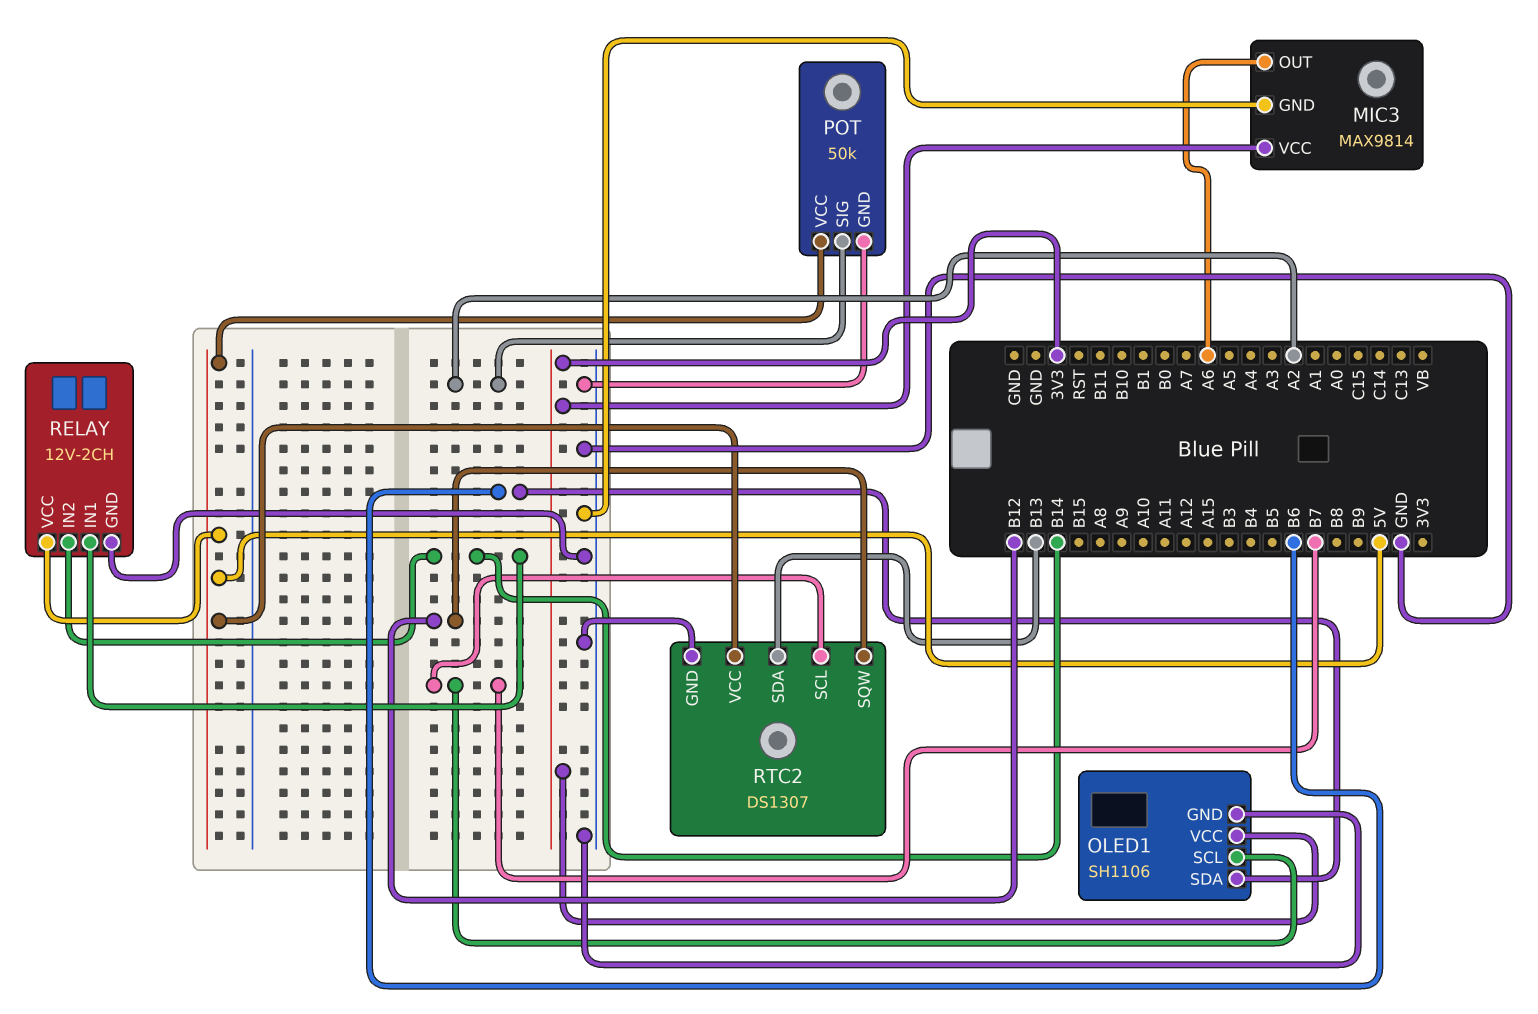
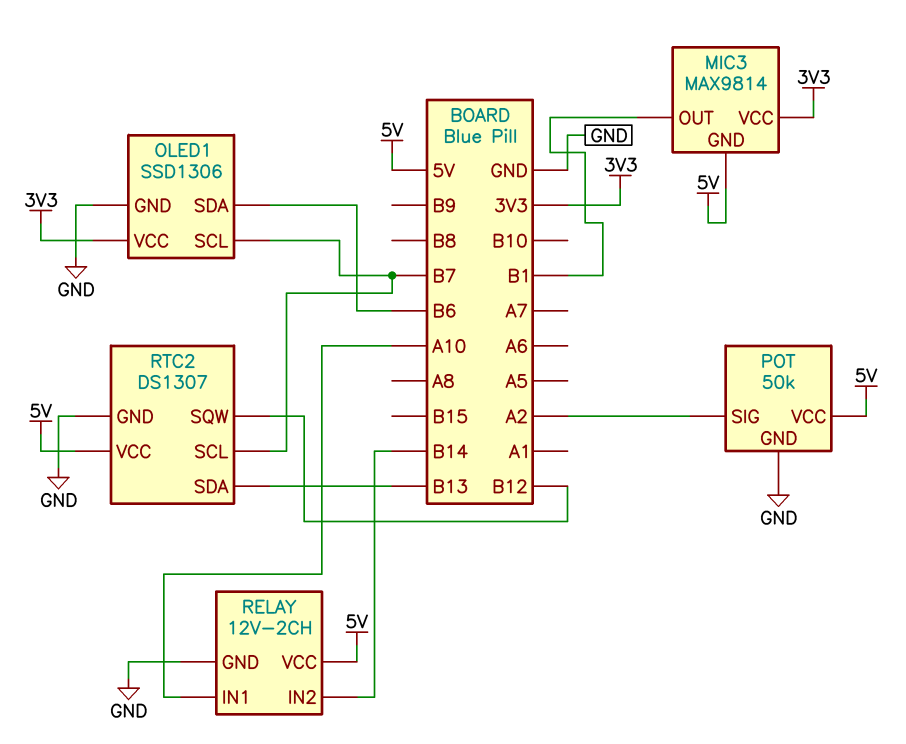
MIC3 pin GND: GND -> 5V
MIC3 pin OUT: A6 -> B1
OLED1: SH1106 -> SSD1306
RELAY pin IN1: B14 -> A10

